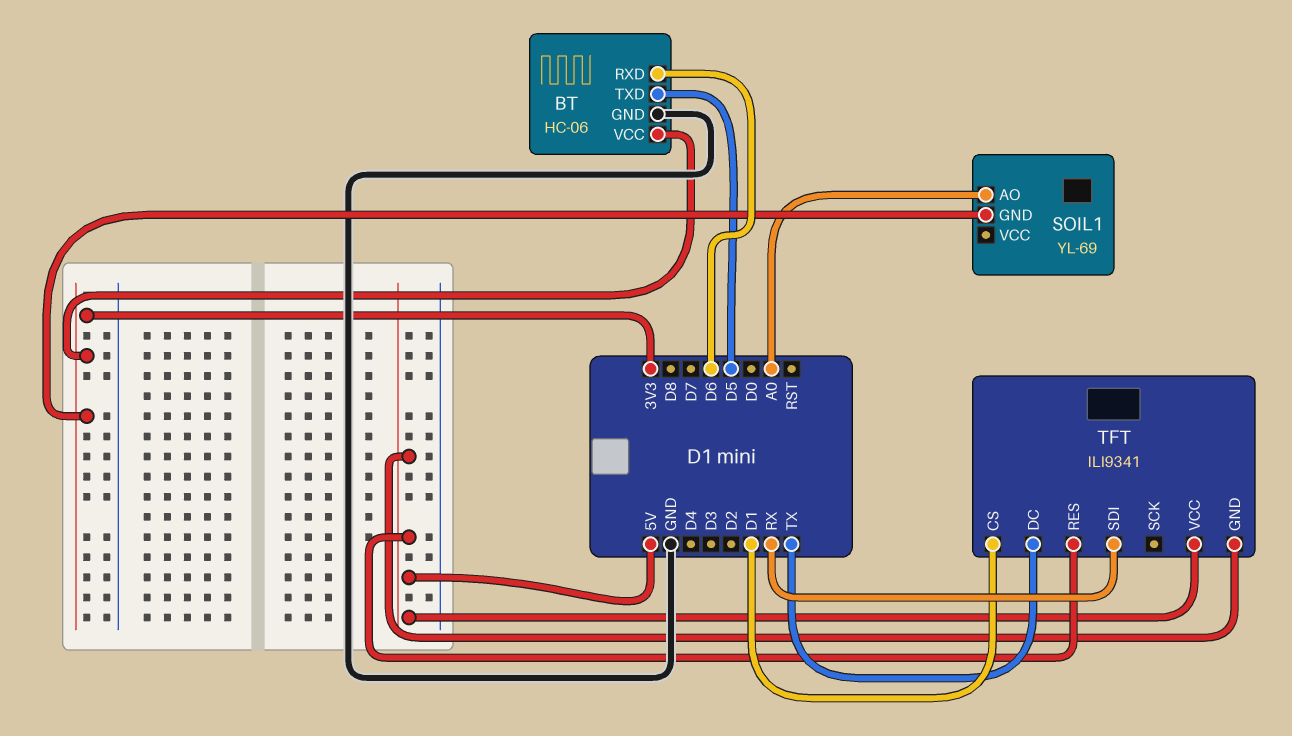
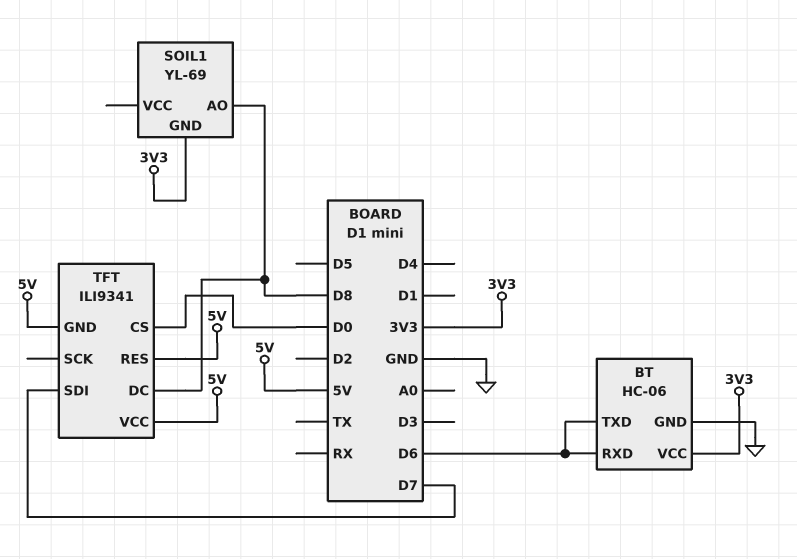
BT pin TXD: D5 -> D6
SOIL1 pin AO: A0 -> D8
TFT pin CS: D1 -> D0
TFT pin DC: TX -> D8
TFT pin SDI: RX -> D7

